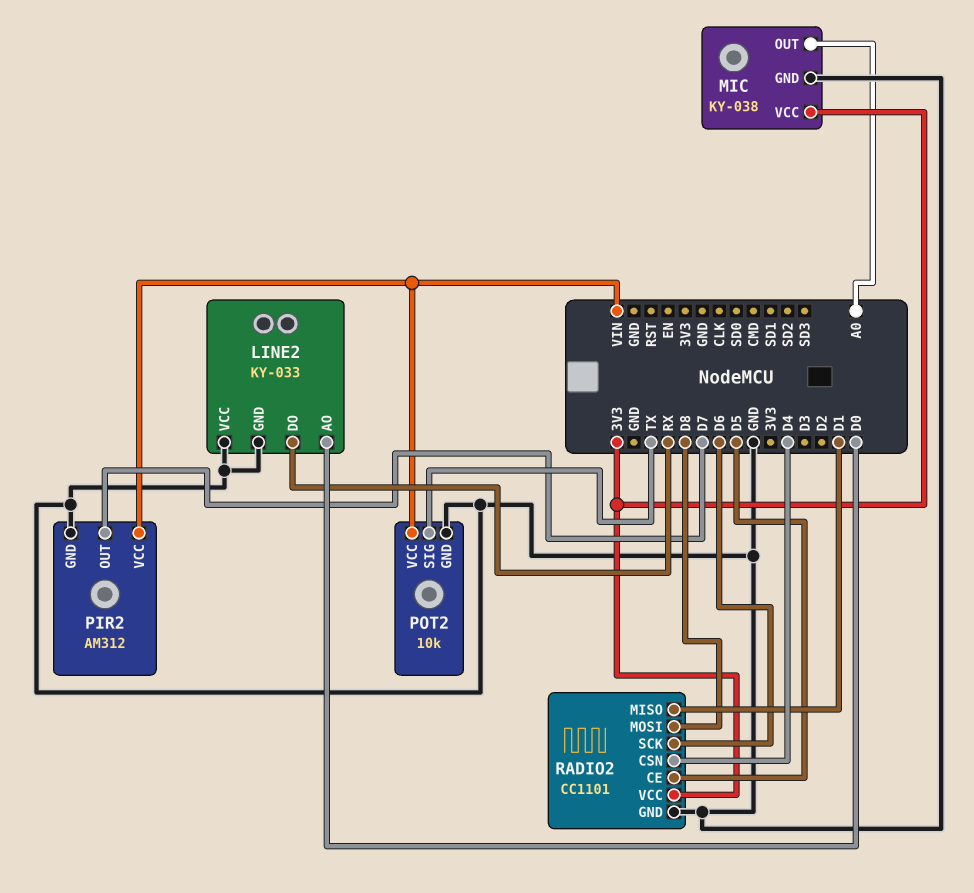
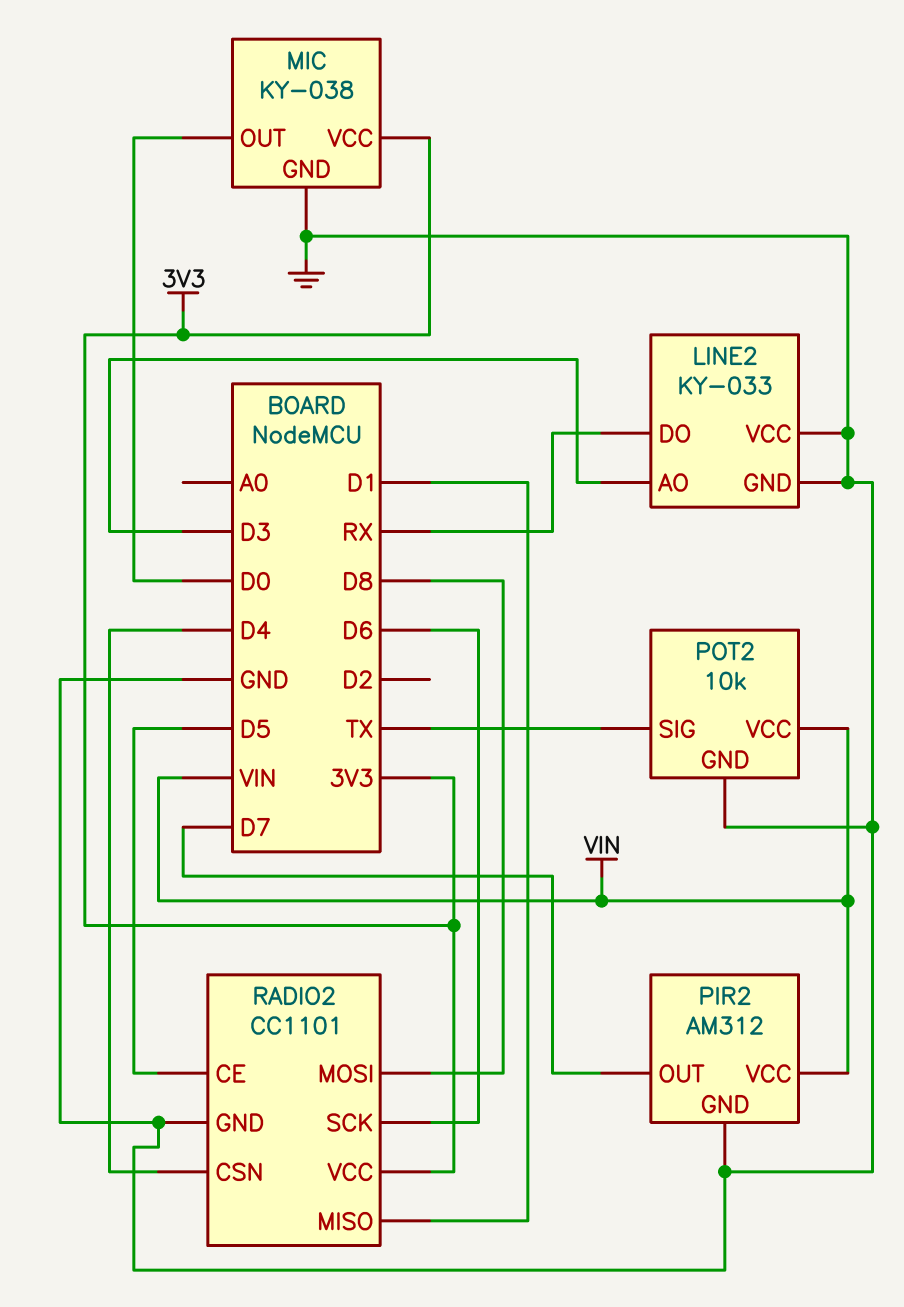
LINE2 pin AO: D0 -> D3
MIC pin OUT: A0 -> D0

